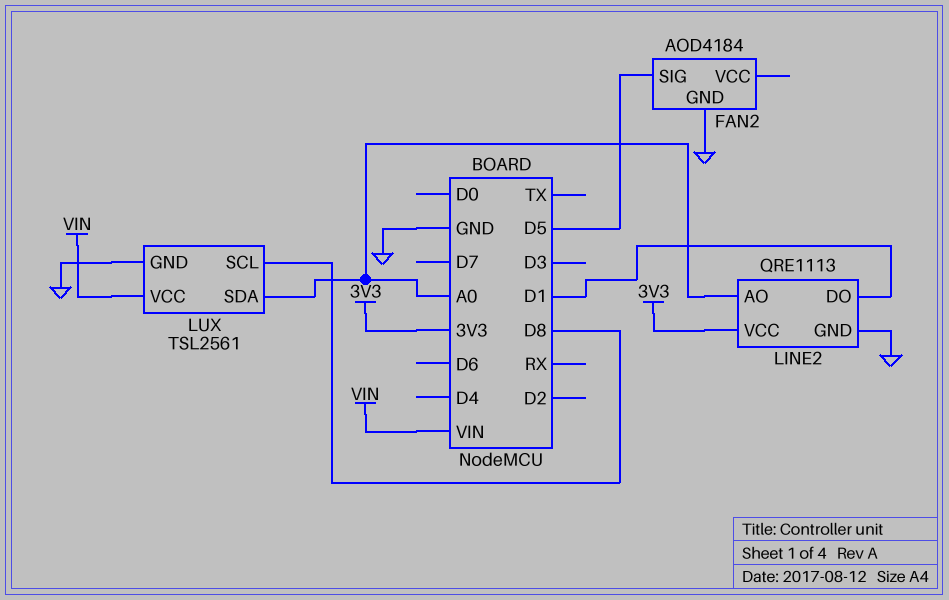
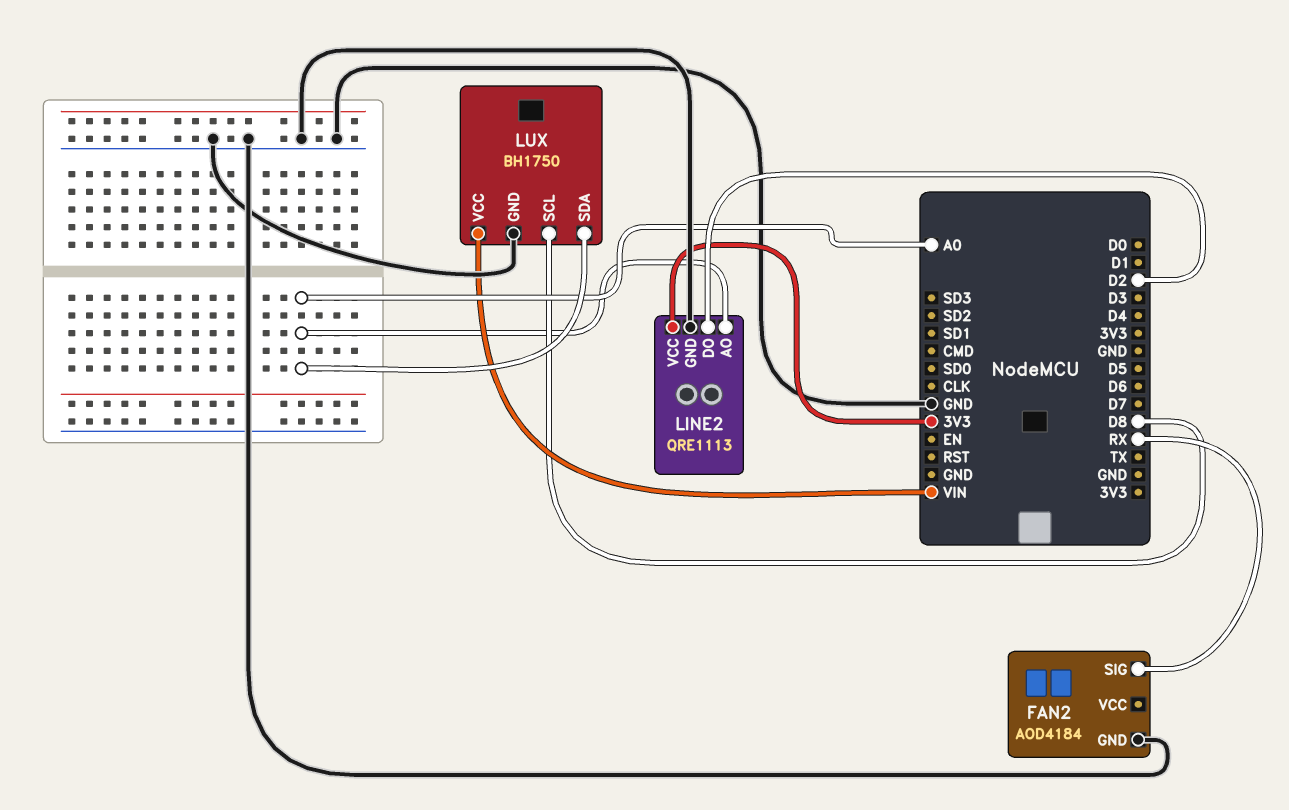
FAN2 pin SIG: D5 -> RX
LINE2 pin DO: D1 -> D2
LUX: TSL2561 -> BH1750

